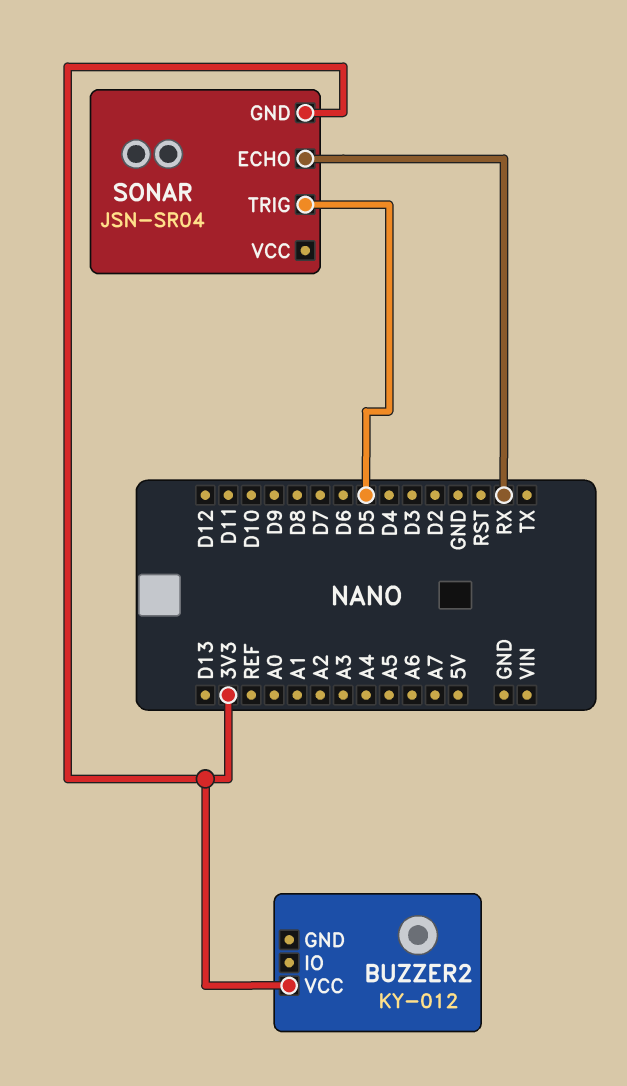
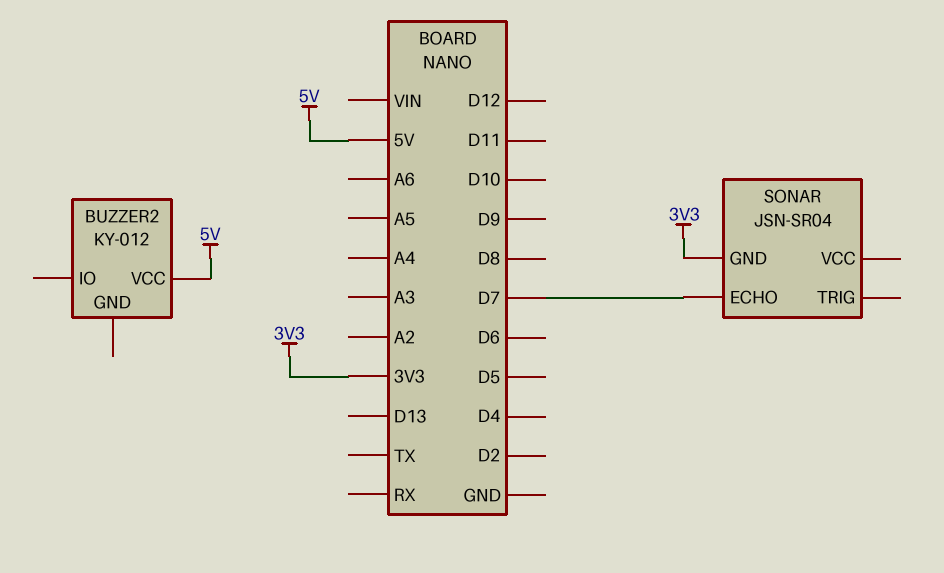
BUZZER2 pin VCC: 3V3 -> 5V
SONAR pin ECHO: RX -> D7
SONAR pin TRIG: D5 -> none

